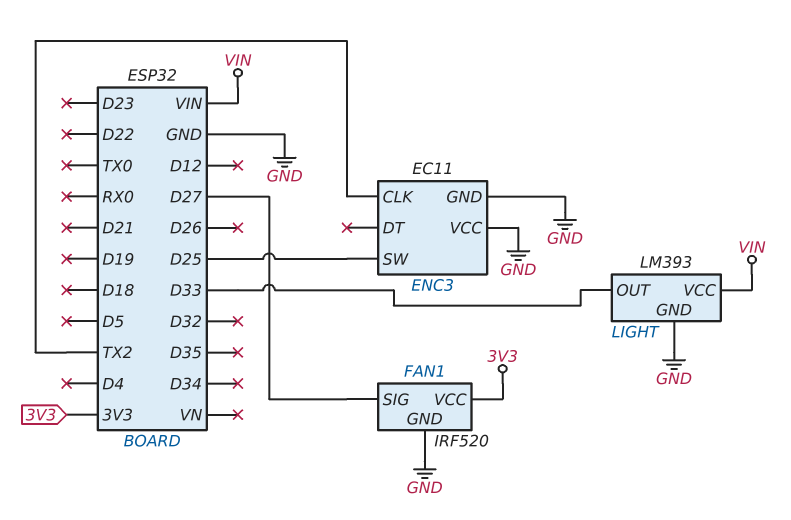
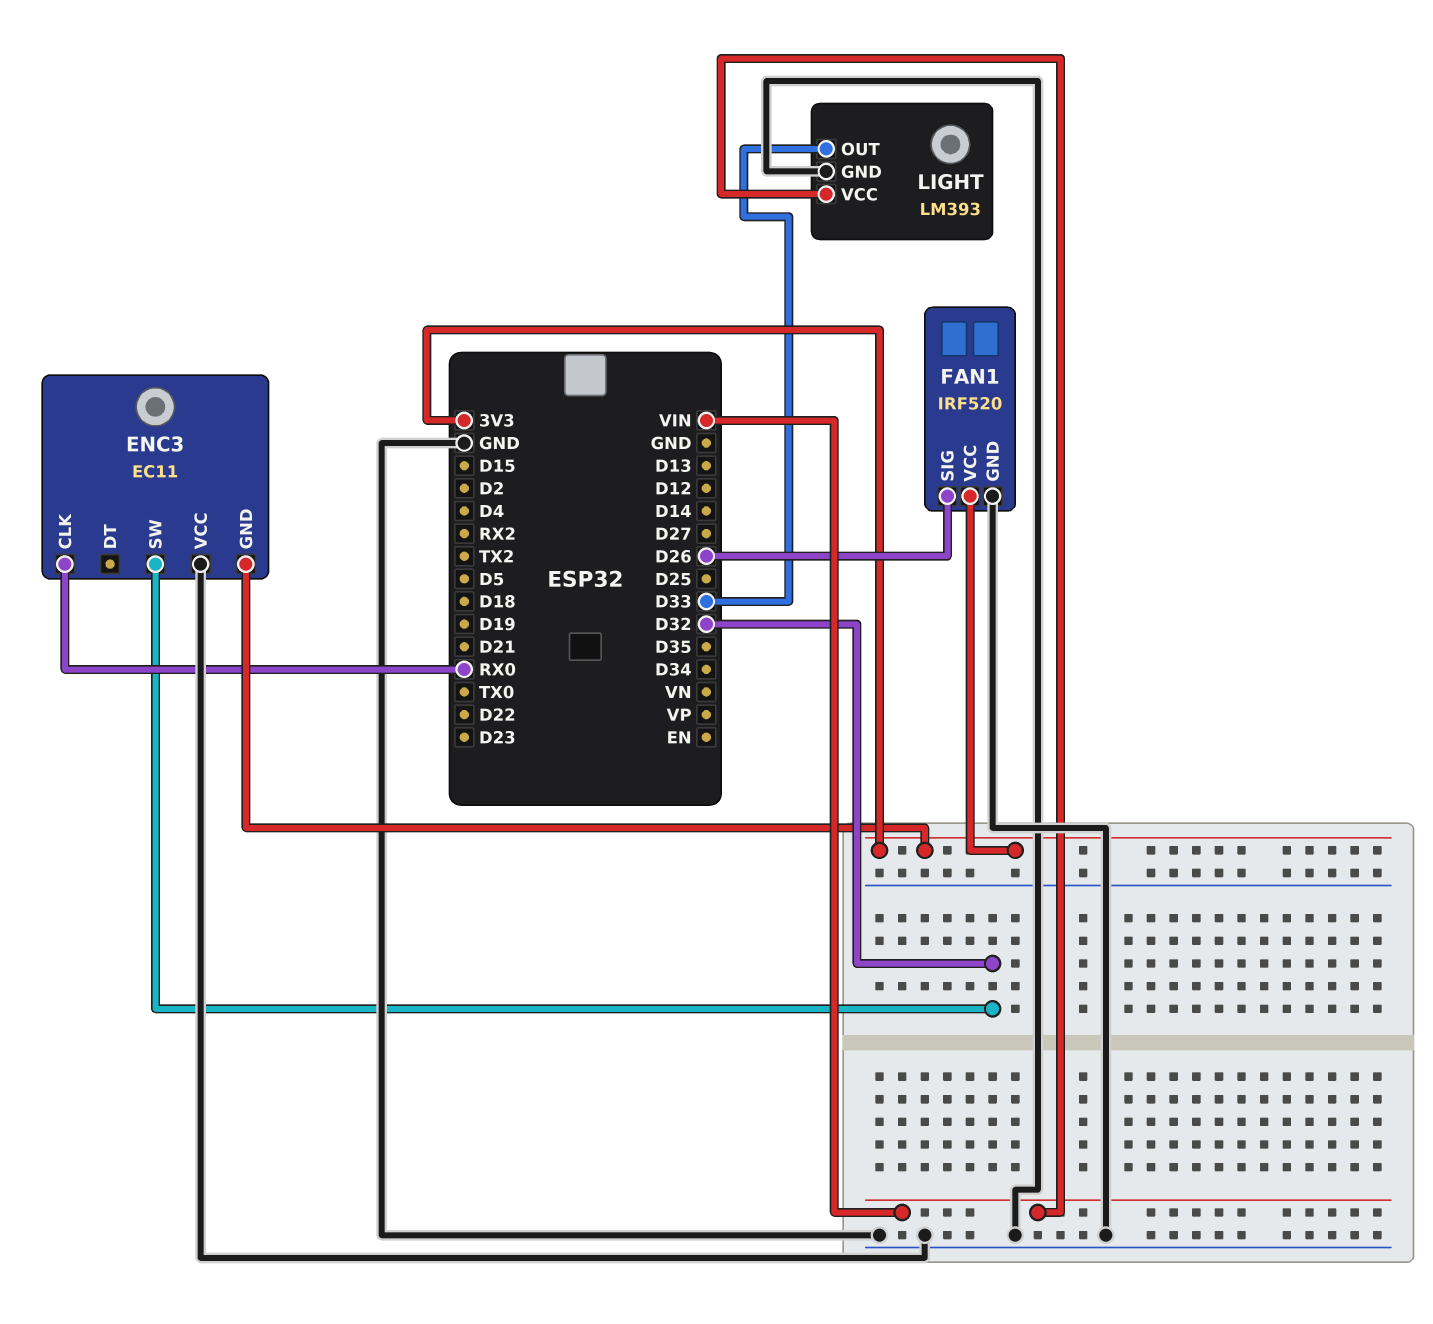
ENC3 pin CLK: TX2 -> RX0
ENC3 pin GND: GND -> 3V3
ENC3 pin SW: D25 -> D32
FAN1 pin SIG: D27 -> D26

